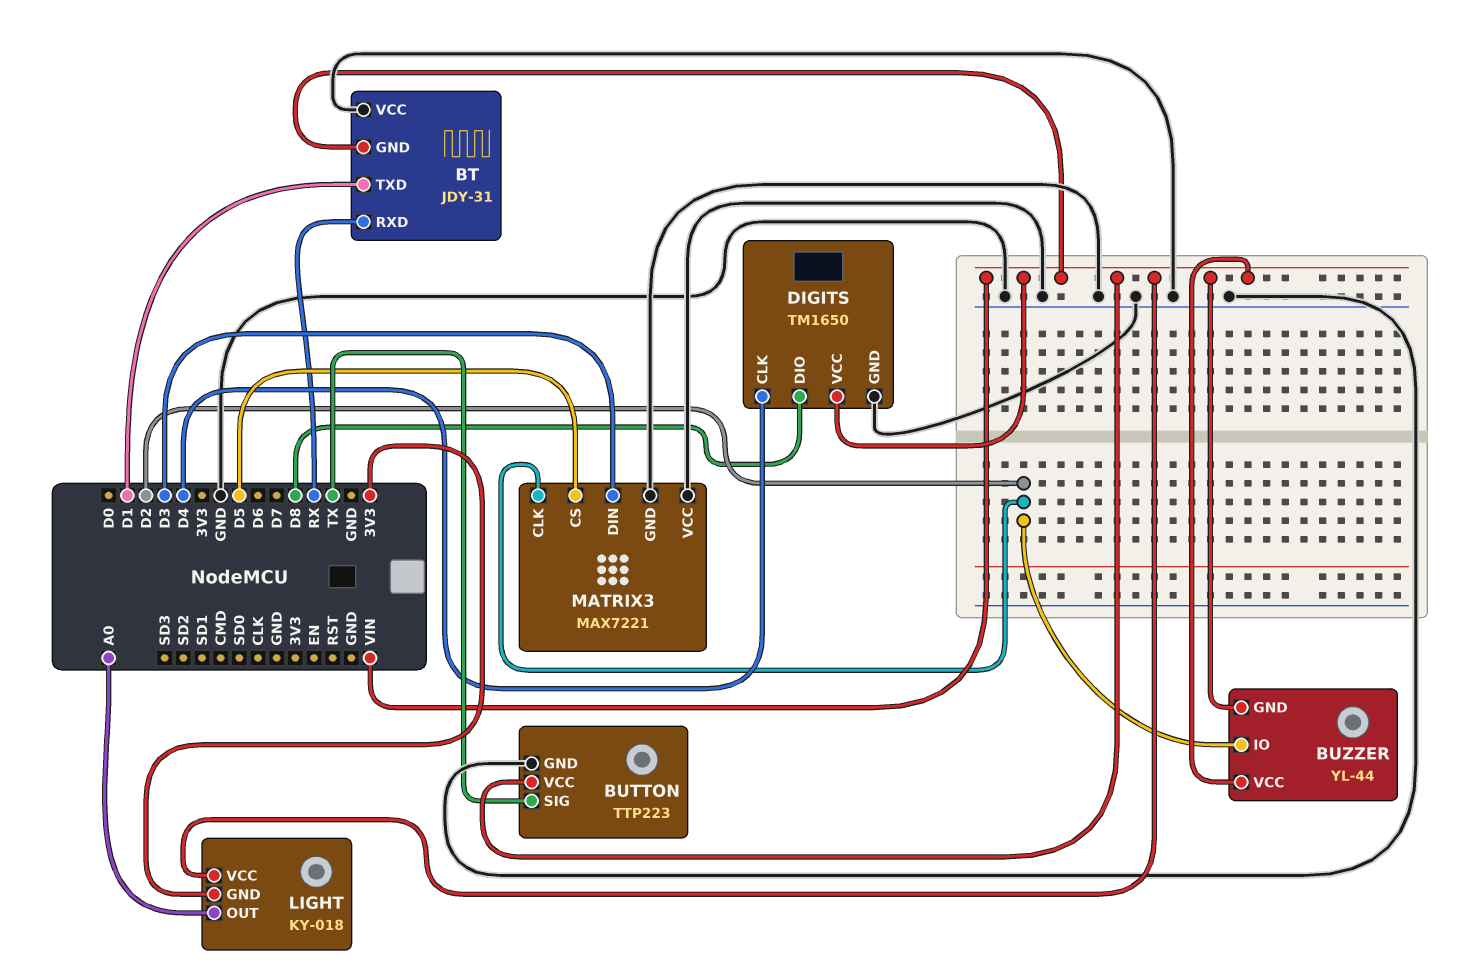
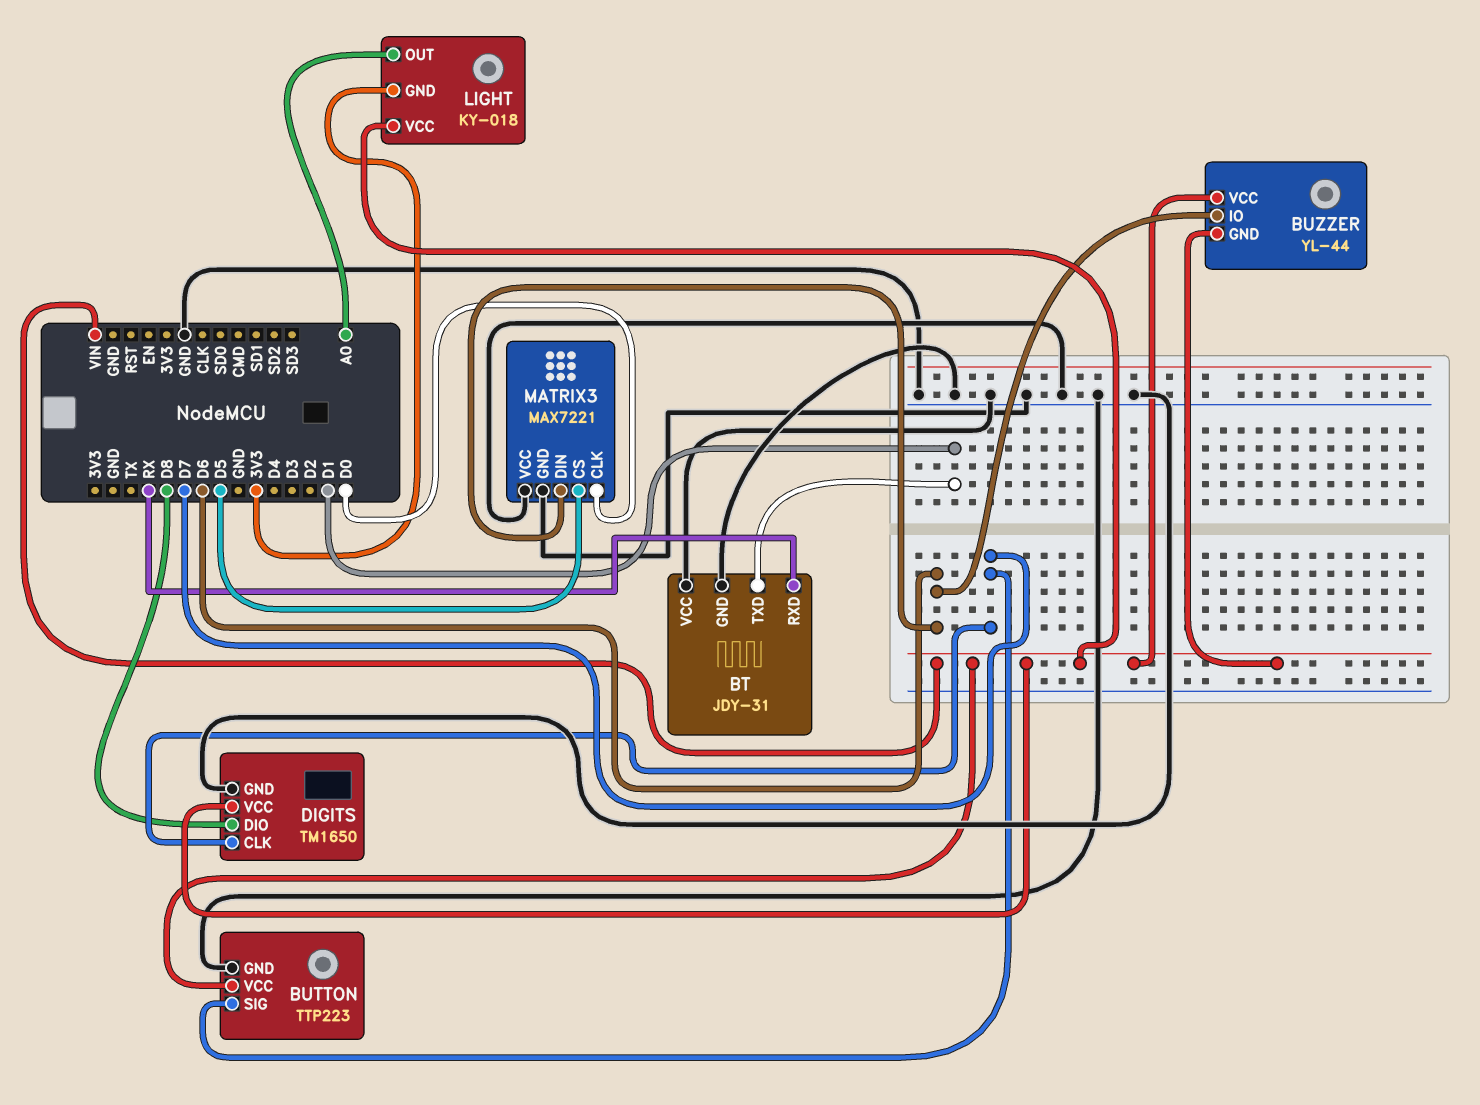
BT pin GND: VIN -> GND
BUTTON pin SIG: TX -> D7
BUZZER pin IO: D2 -> D6
DIGITS pin CLK: D4 -> D7
MATRIX3 pin CLK: D2 -> D0
MATRIX3 pin DIN: D3 -> D6

